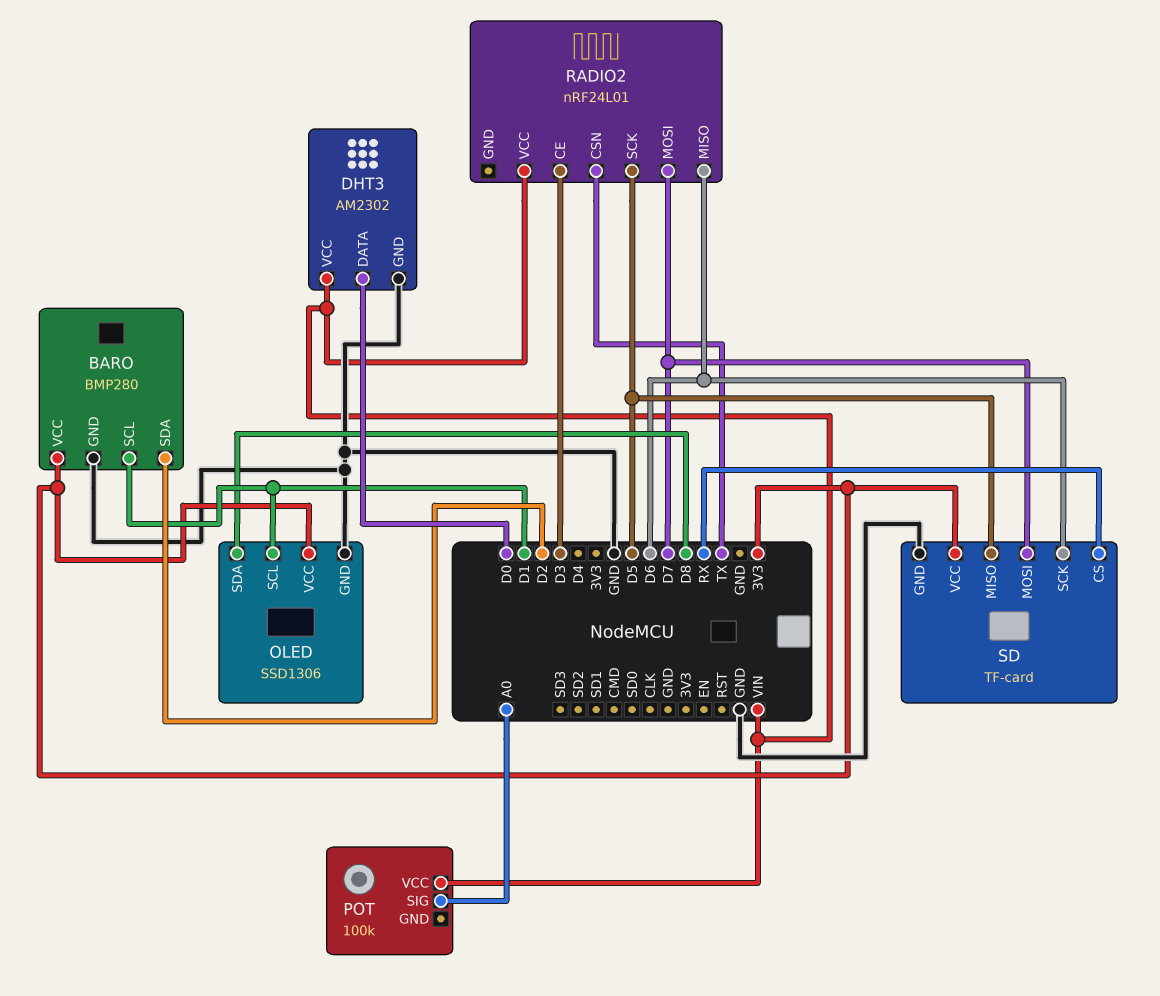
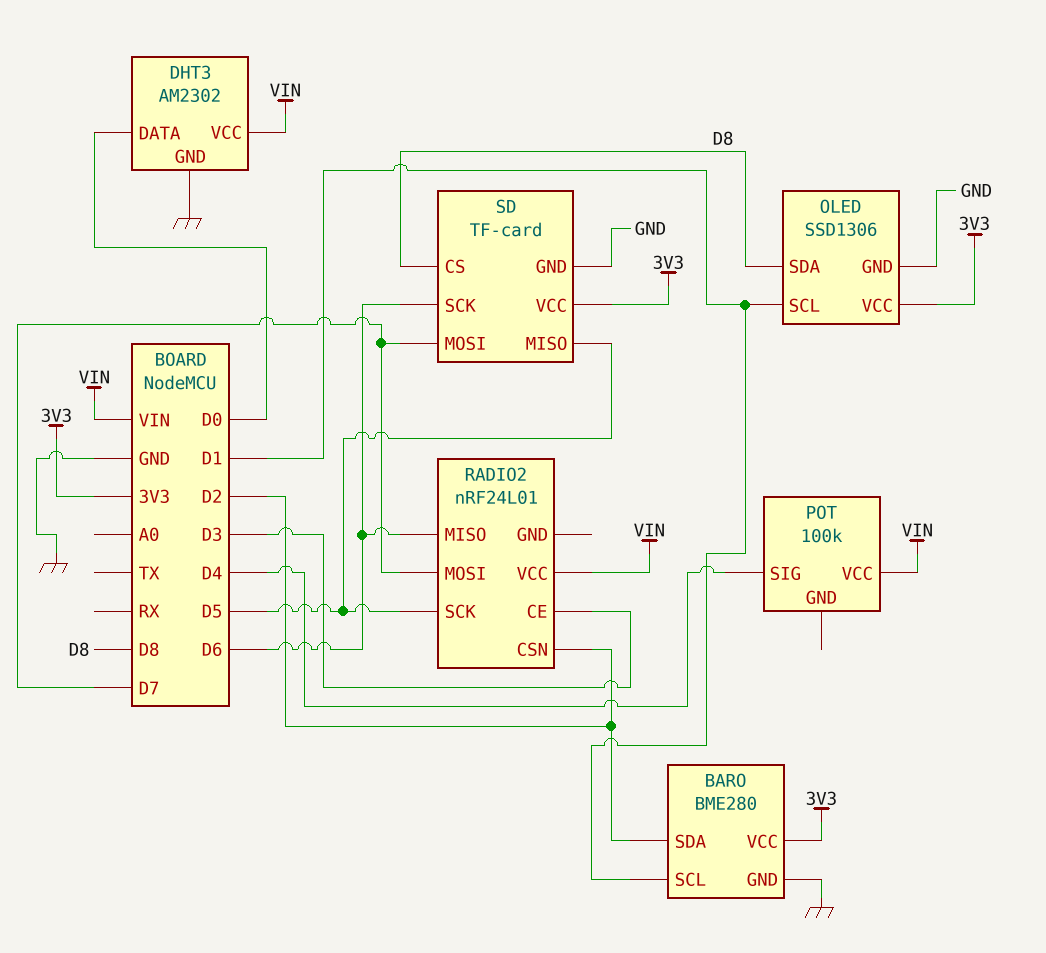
BARO: BMP280 -> BME280
POT pin SIG: A0 -> D4
RADIO2 pin CSN: TX -> D2
SD pin CS: RX -> D8

